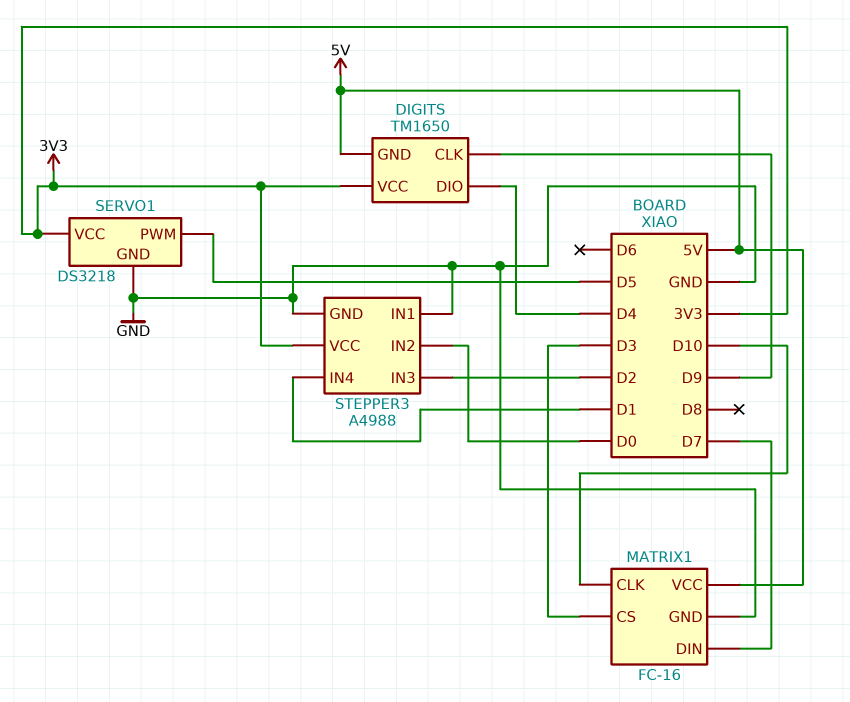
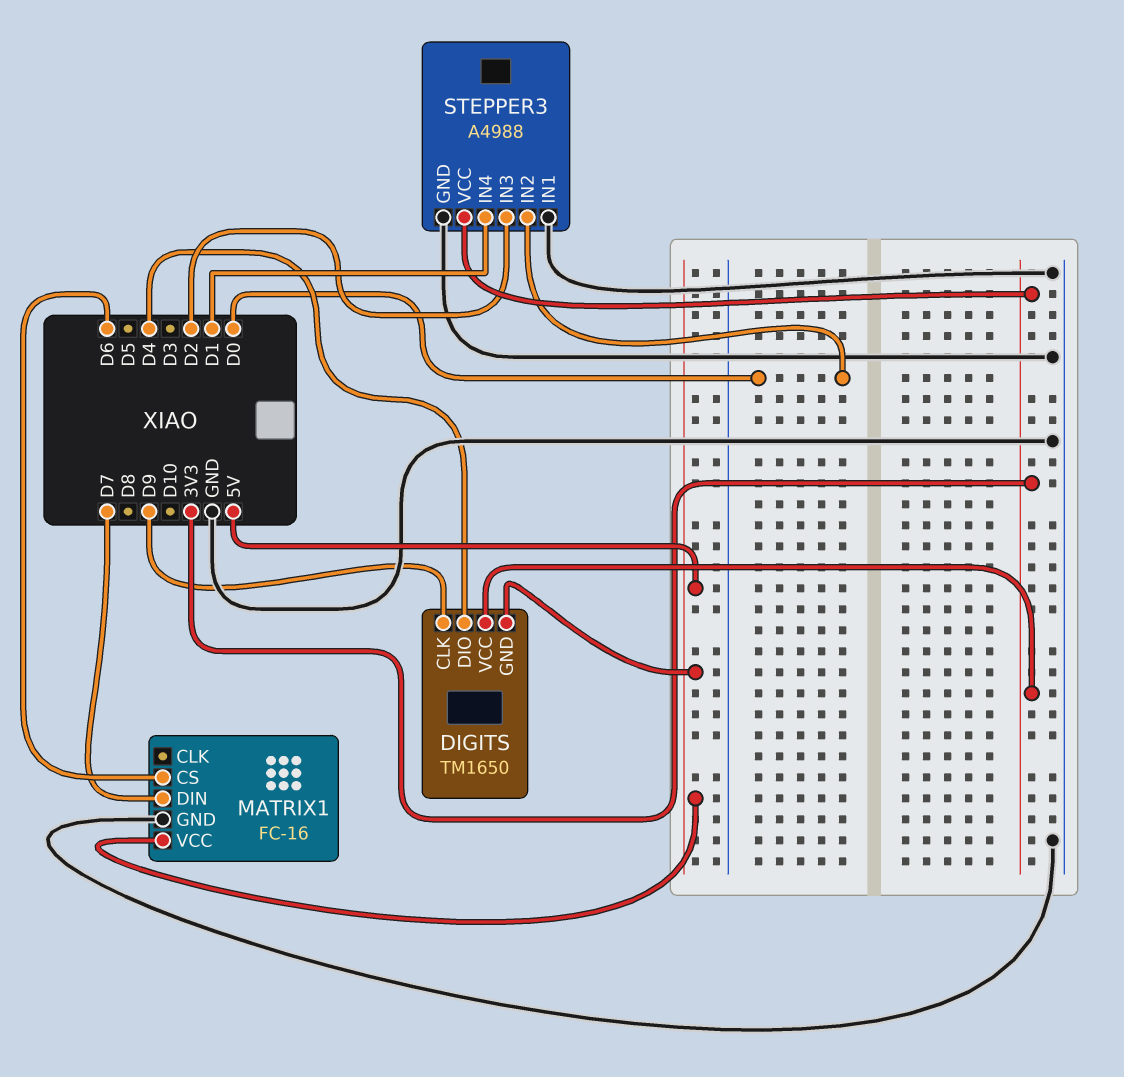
MATRIX1 pin CLK: D10 -> none
MATRIX1 pin CS: D3 -> D6
SERVO1: DS3218 -> none
SERVO1 pin GND: GND -> none
SERVO1 pin PWM: D5 -> none
SERVO1 pin VCC: 3V3 -> none

